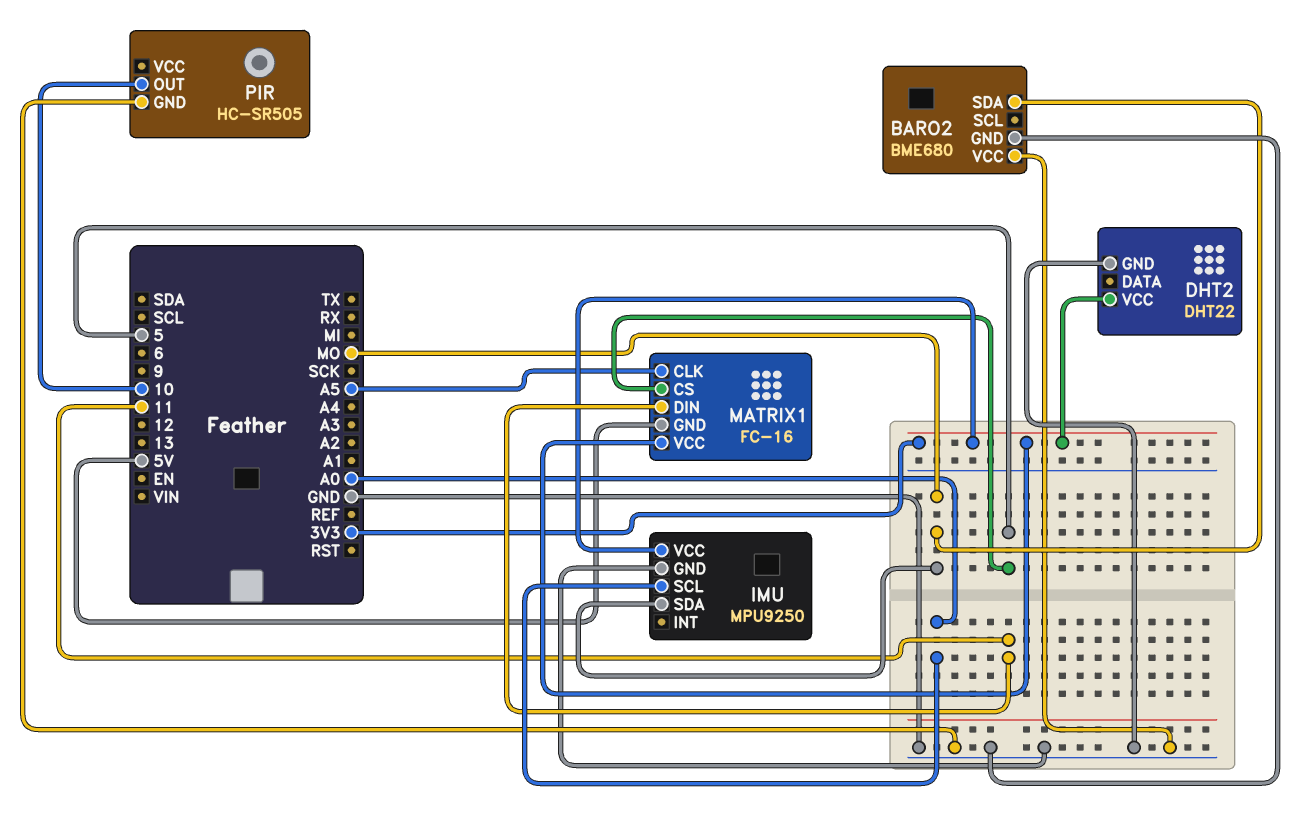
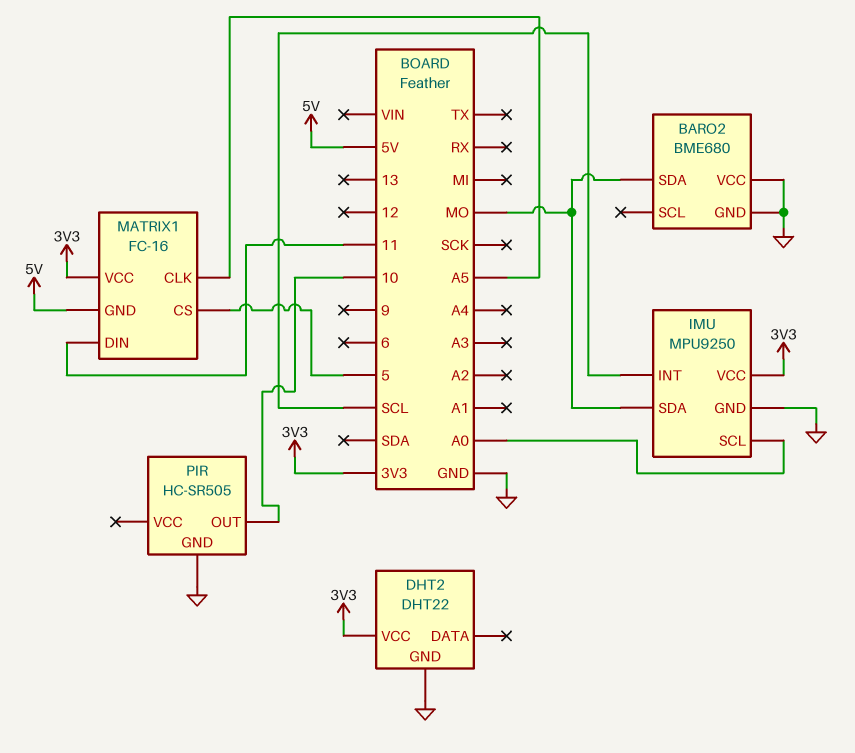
IMU pin INT: none -> SCL

